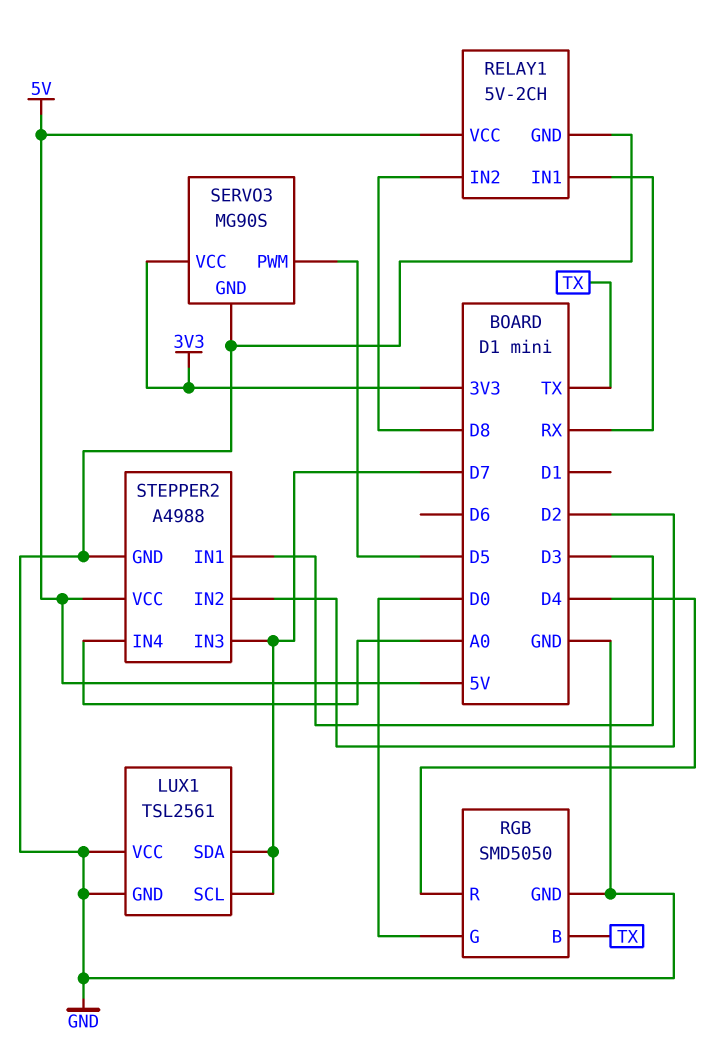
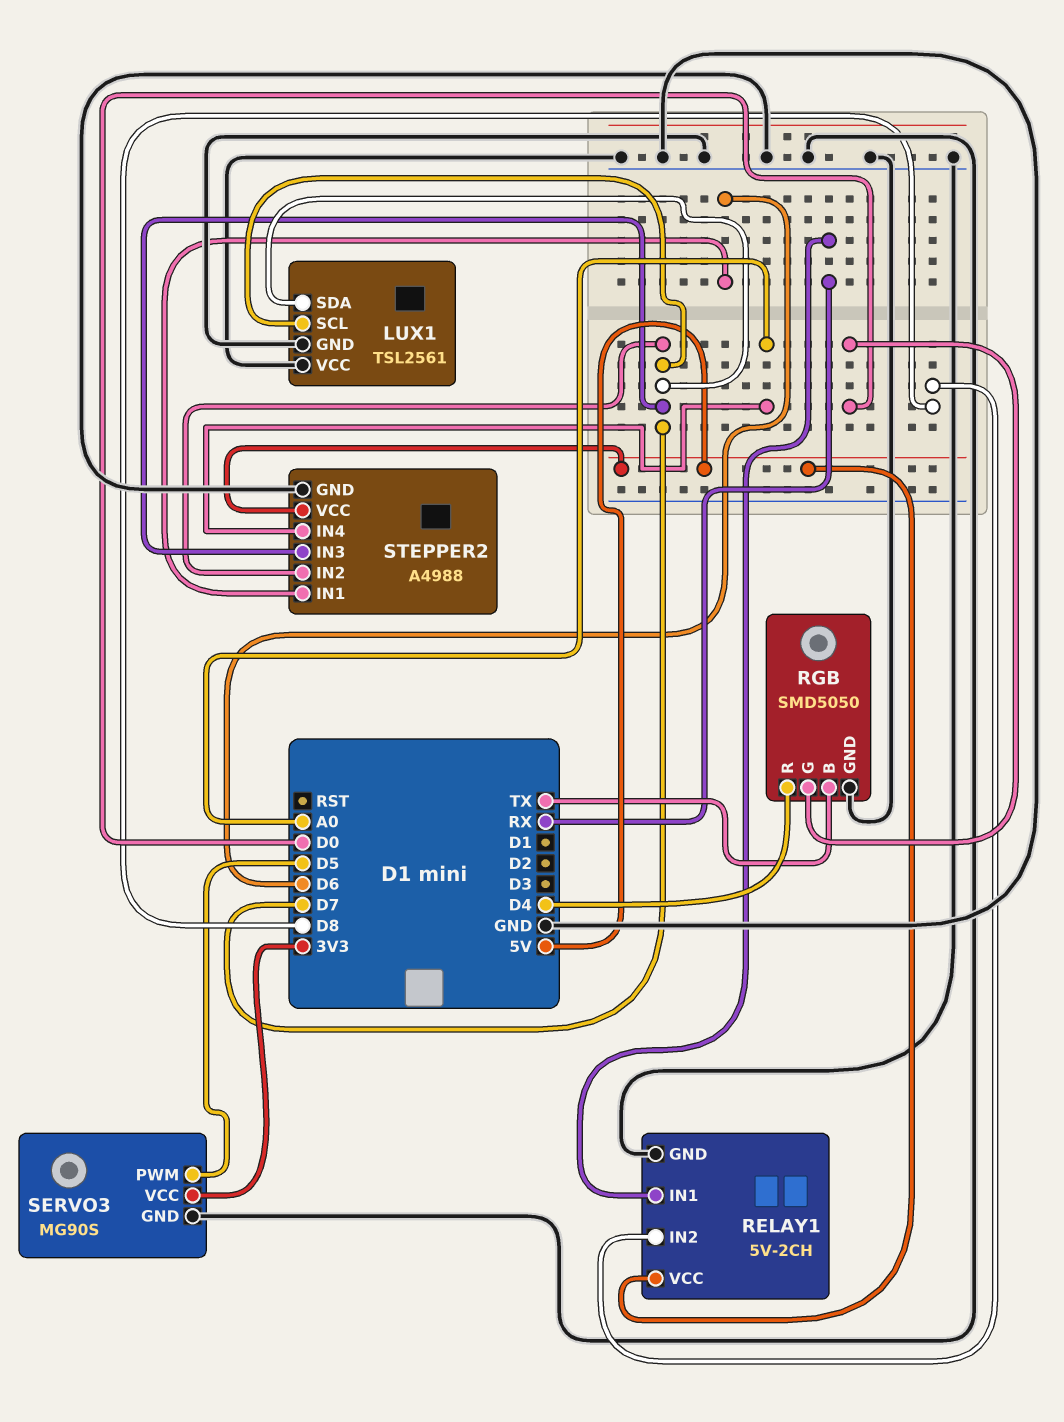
STEPPER2 pin IN1: D3 -> D6
STEPPER2 pin IN2: D2 -> D7

